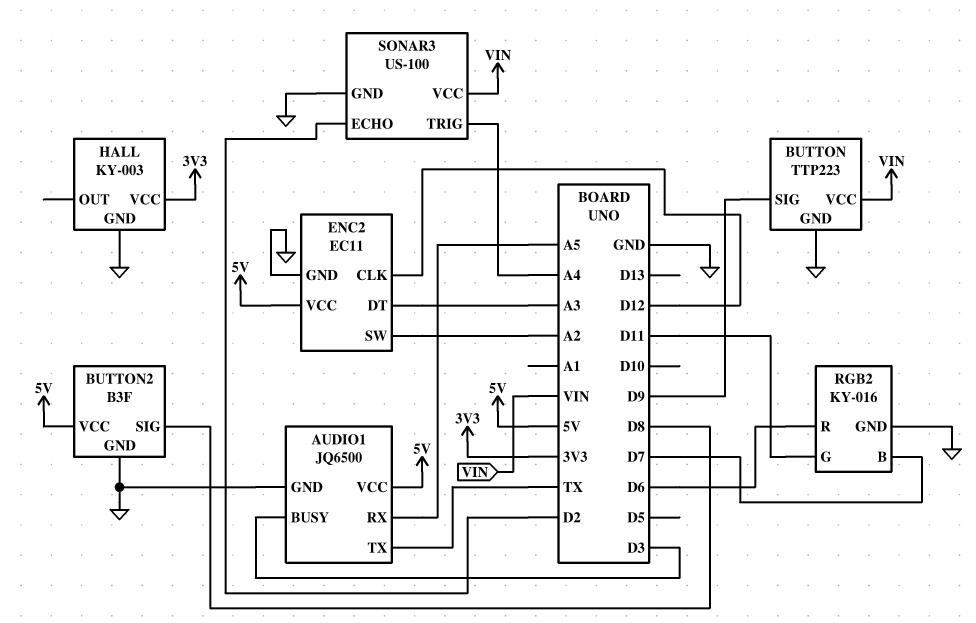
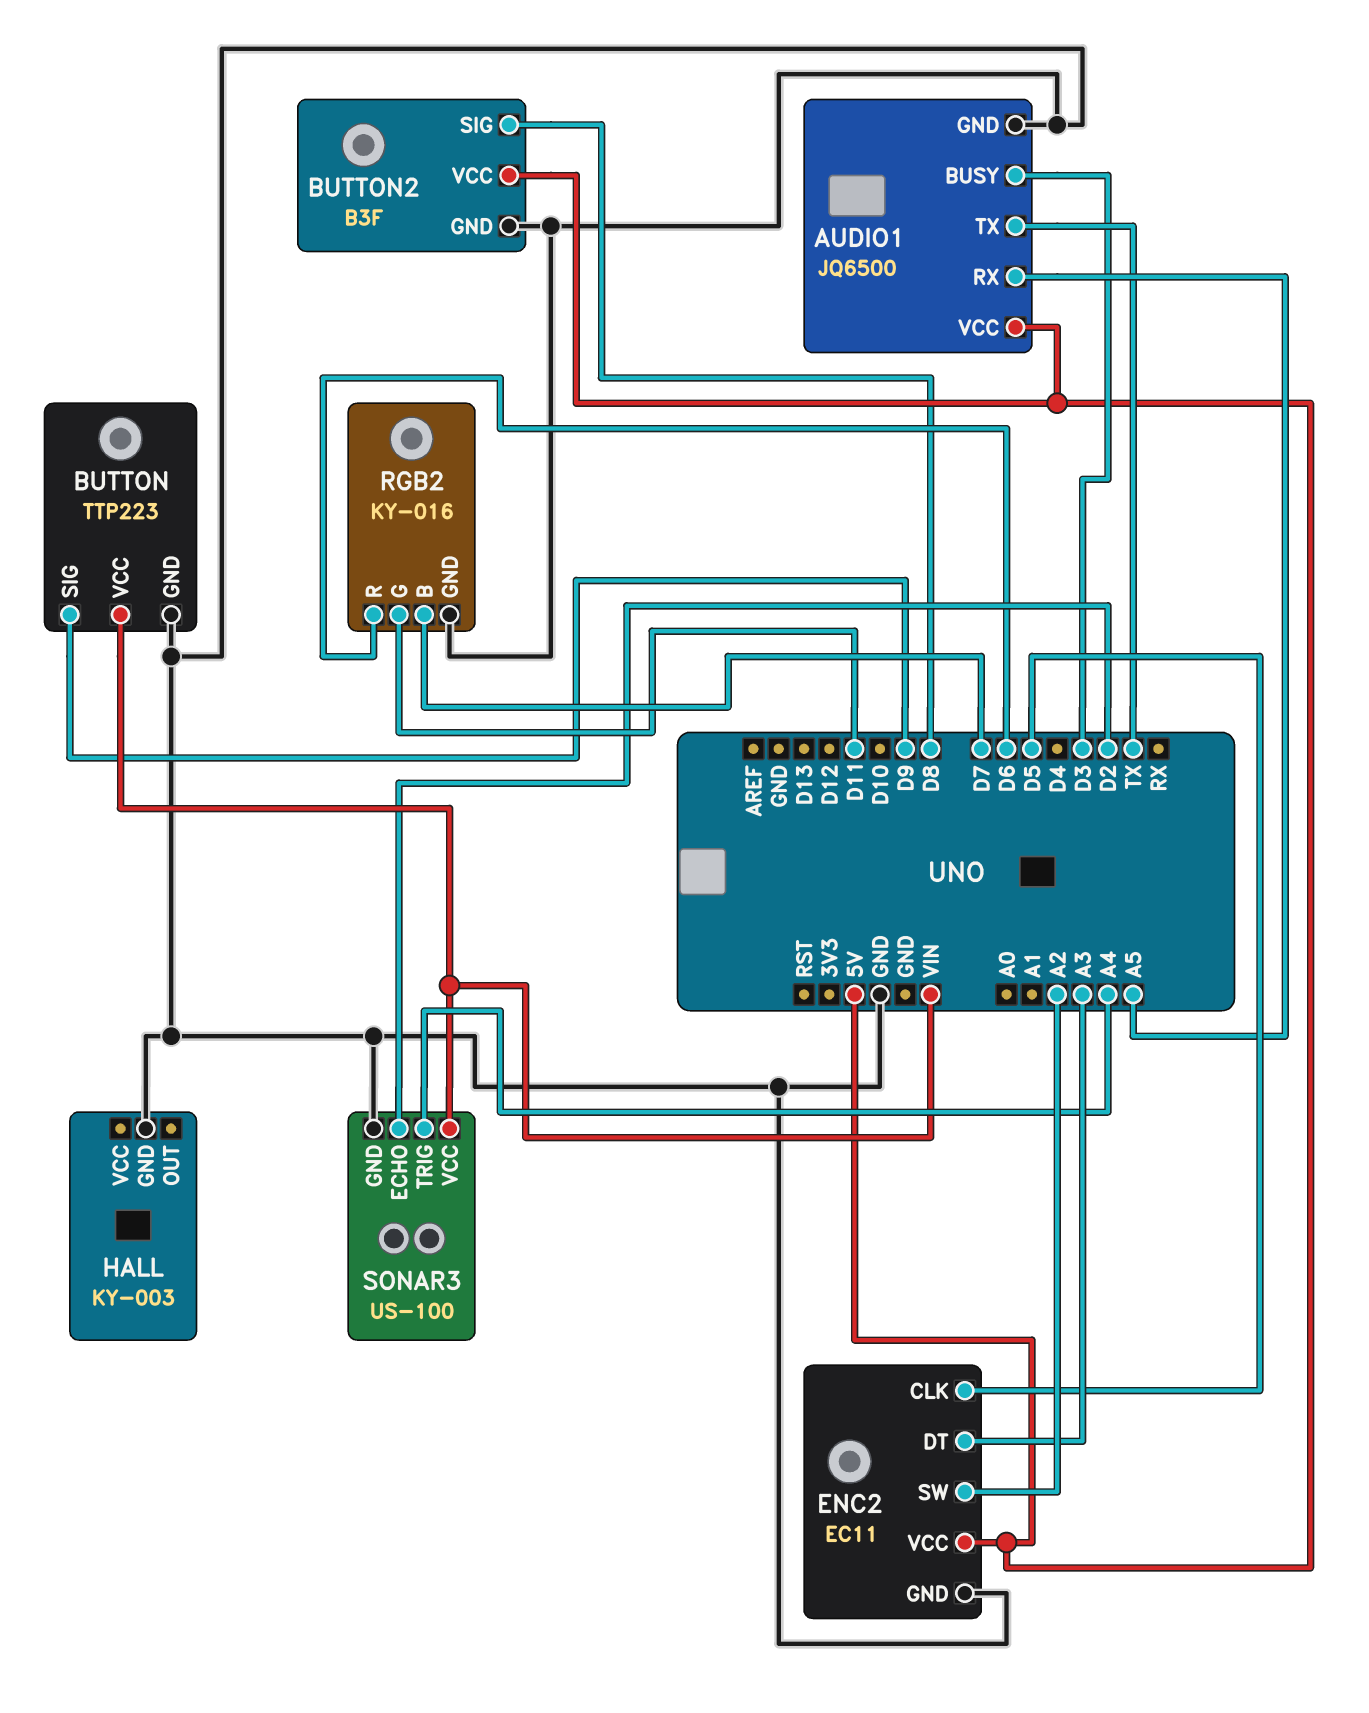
ENC2 pin CLK: D12 -> D5
HALL pin VCC: 3V3 -> none

